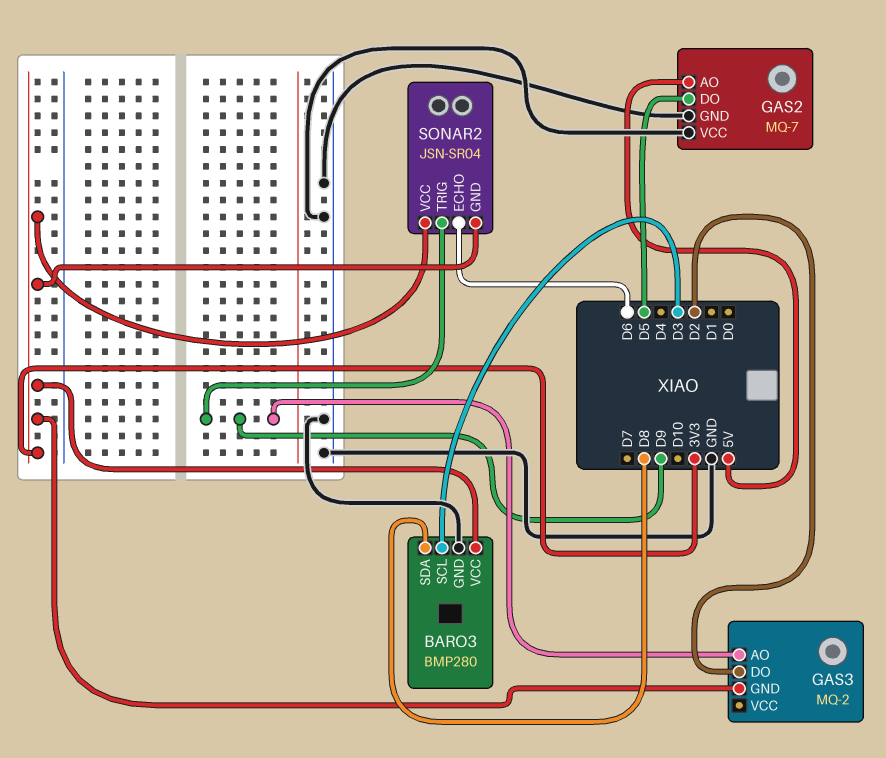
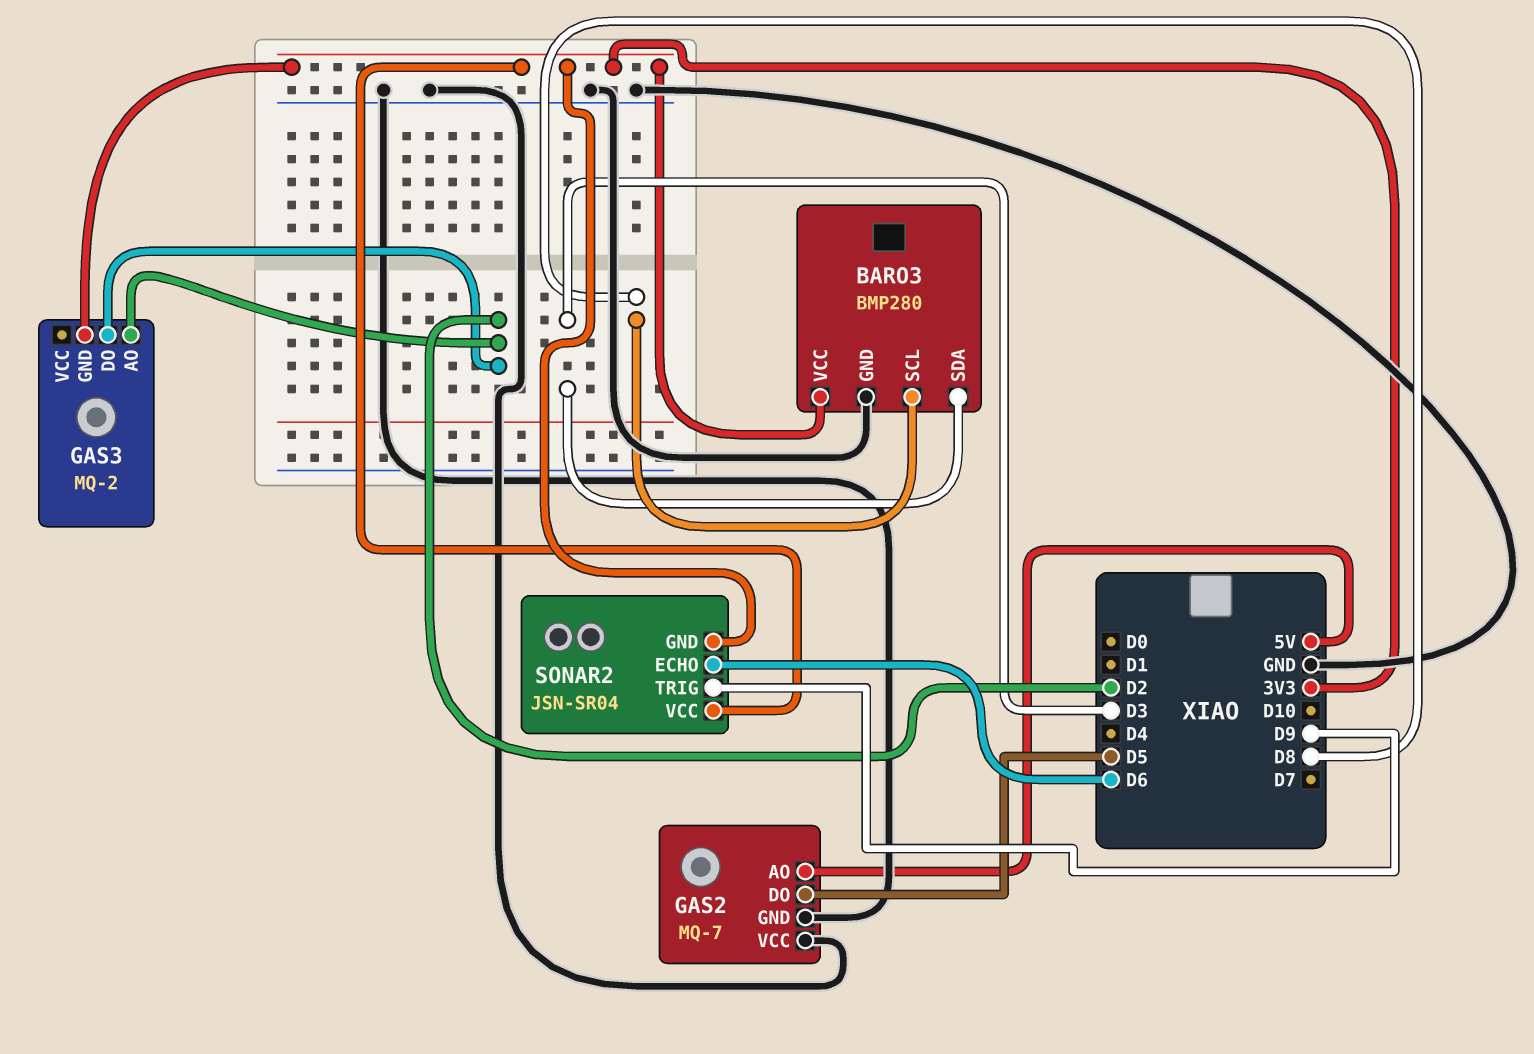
BARO3 pin SCL: D3 -> D8
BARO3 pin SDA: D8 -> D3
GAS3 pin AO: D9 -> D2

